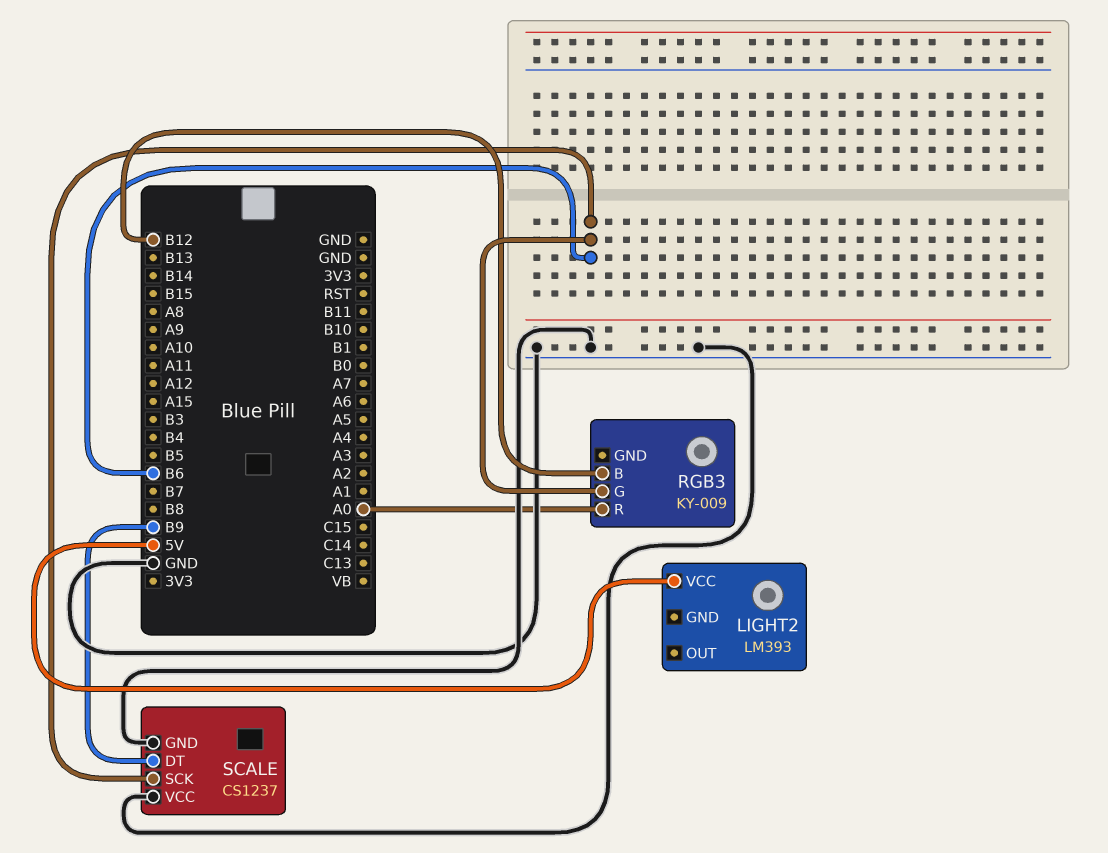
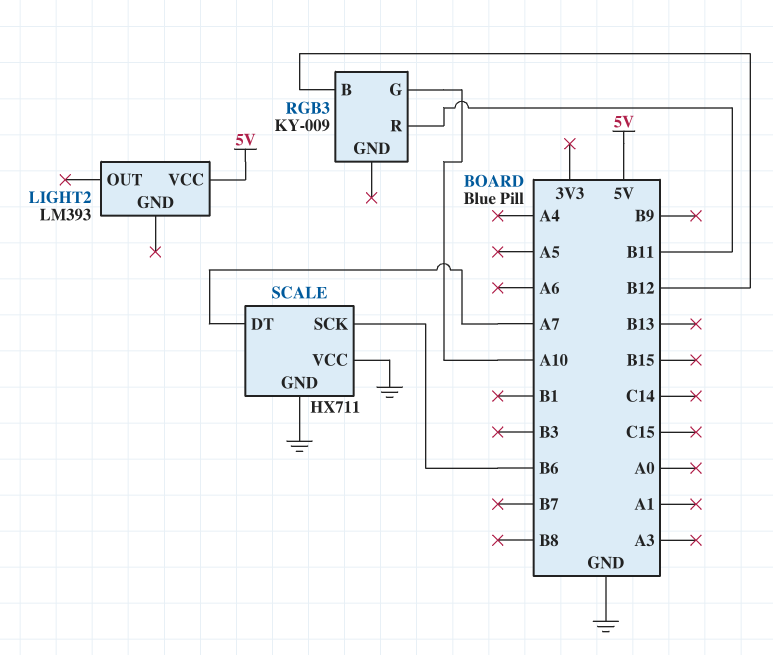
RGB3 pin G: B6 -> A10
RGB3 pin R: A0 -> B11
SCALE: CS1237 -> HX711
SCALE pin DT: B9 -> A7

